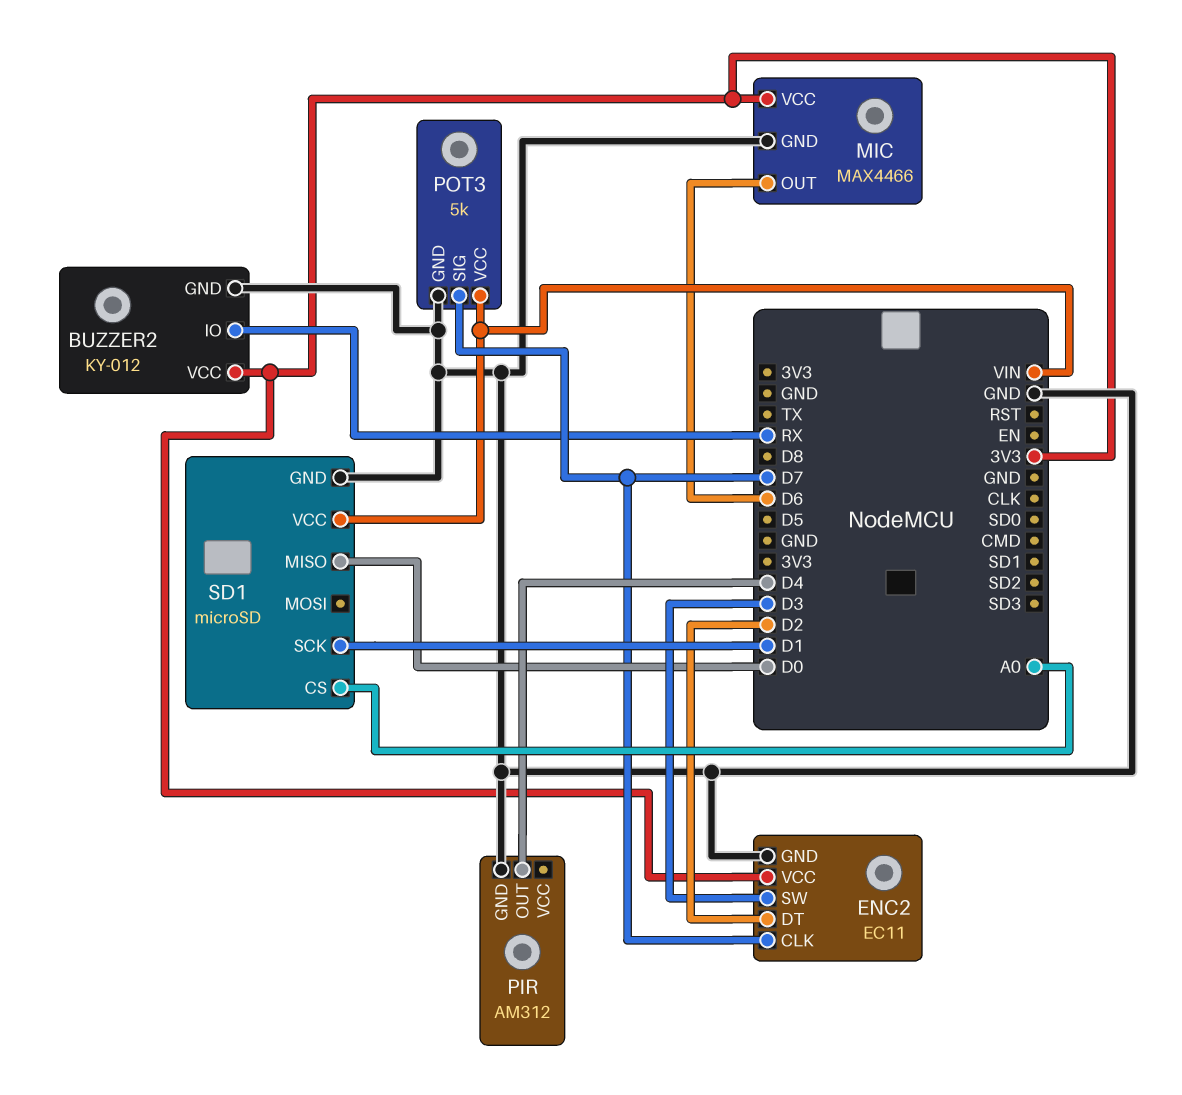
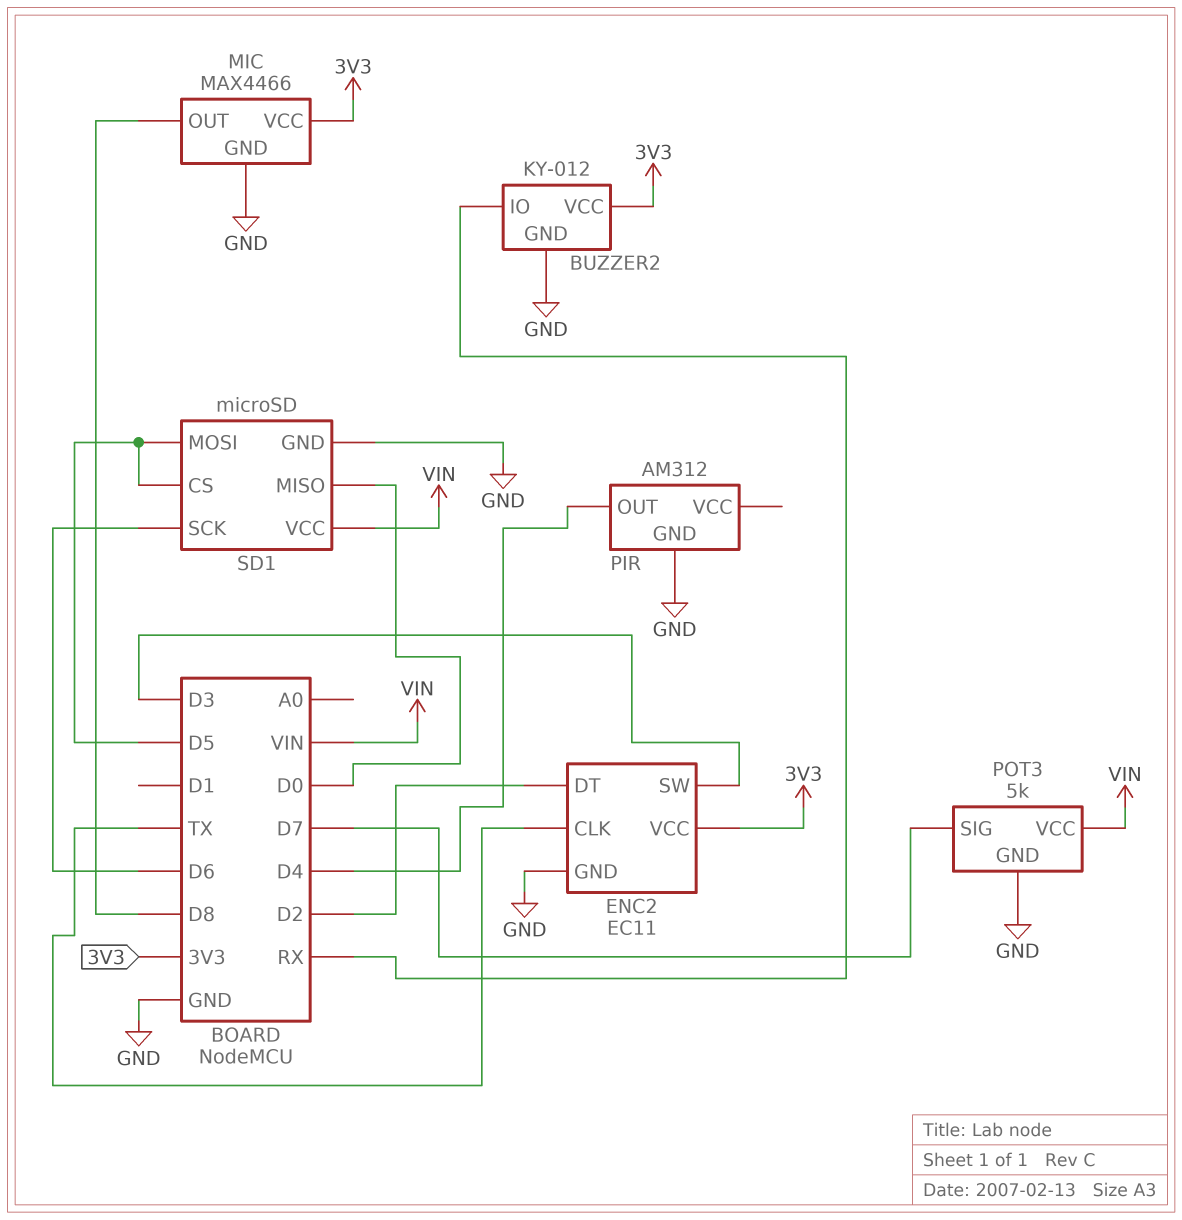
ENC2 pin CLK: D7 -> TX
MIC pin OUT: D6 -> D8
SD1 pin CS: A0 -> D5
SD1 pin MOSI: none -> D5
SD1 pin SCK: D1 -> D6

